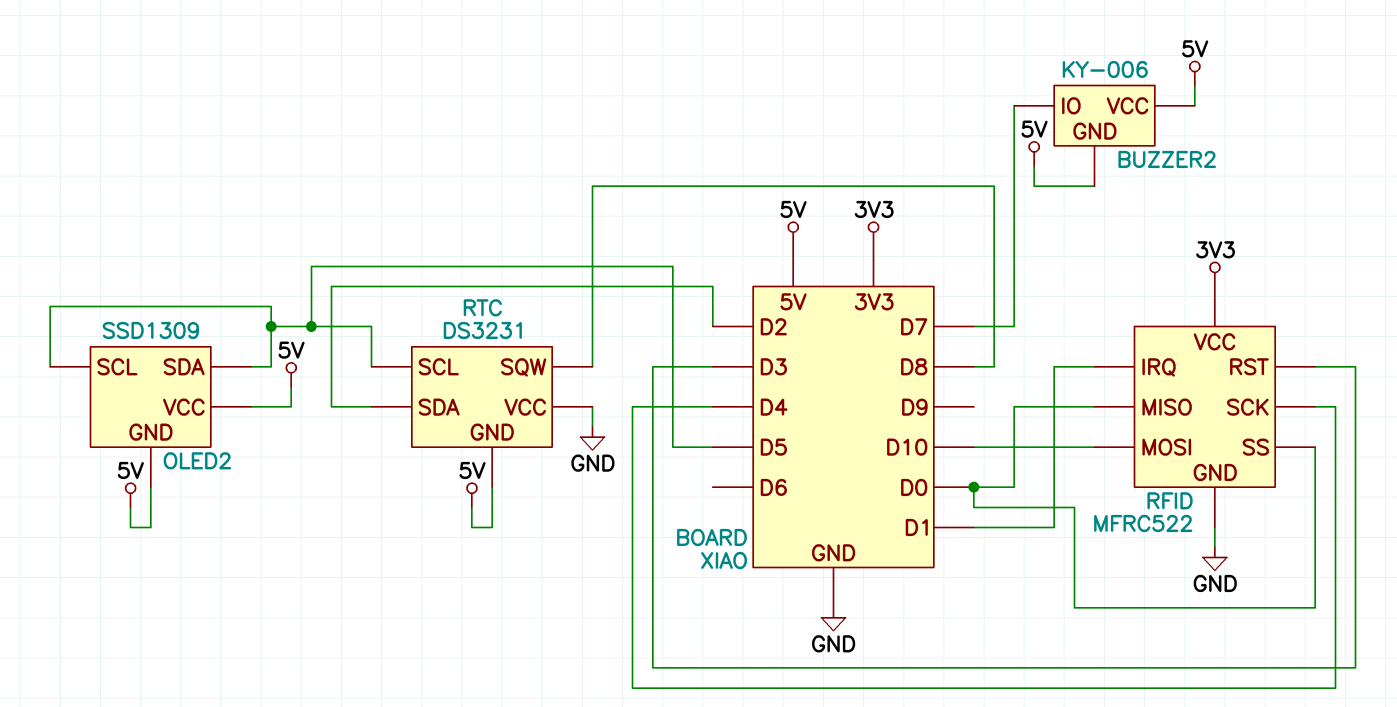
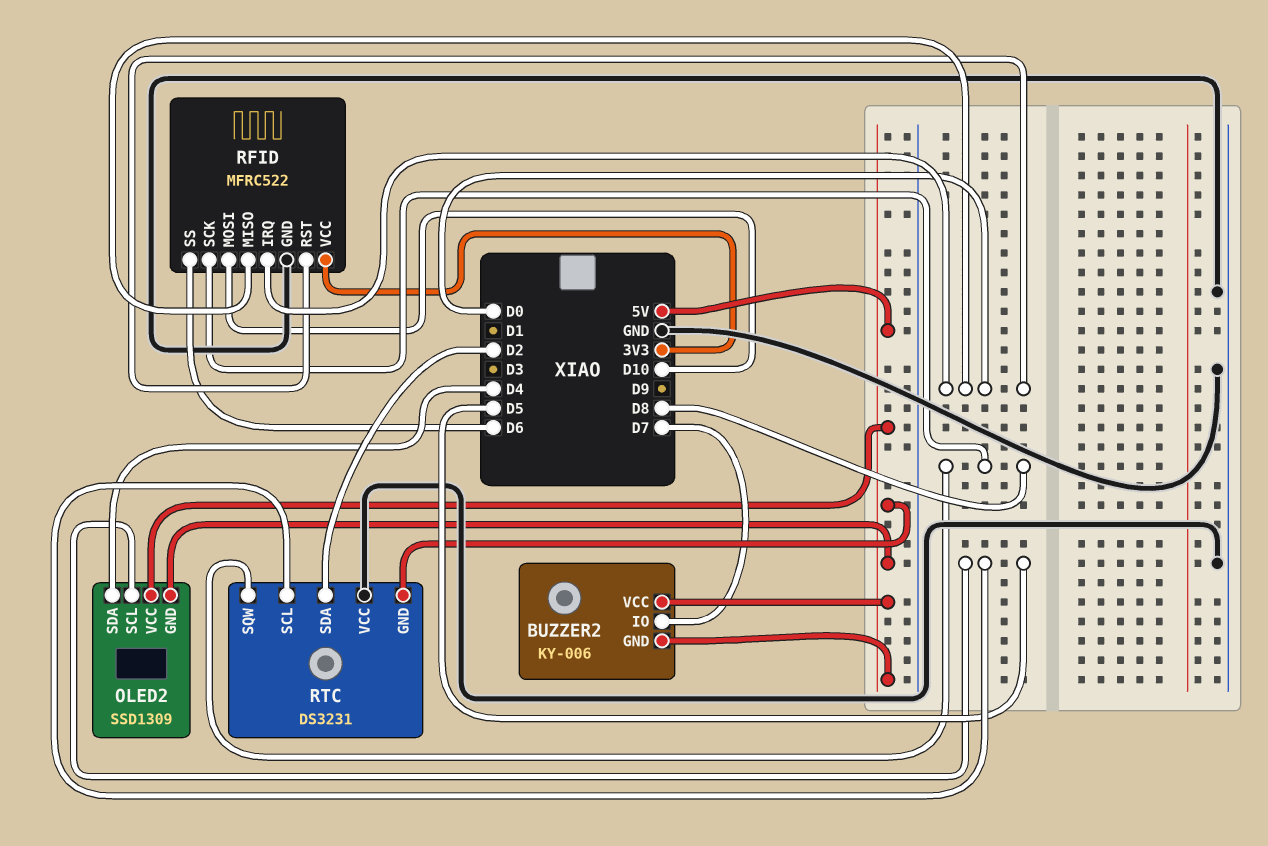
OLED2 pin SDA: D5 -> D4
RFID pin IRQ: D1 -> D0
RFID pin RST: D3 -> D0
RFID pin SCK: D4 -> D8
RFID pin SS: D0 -> D6

